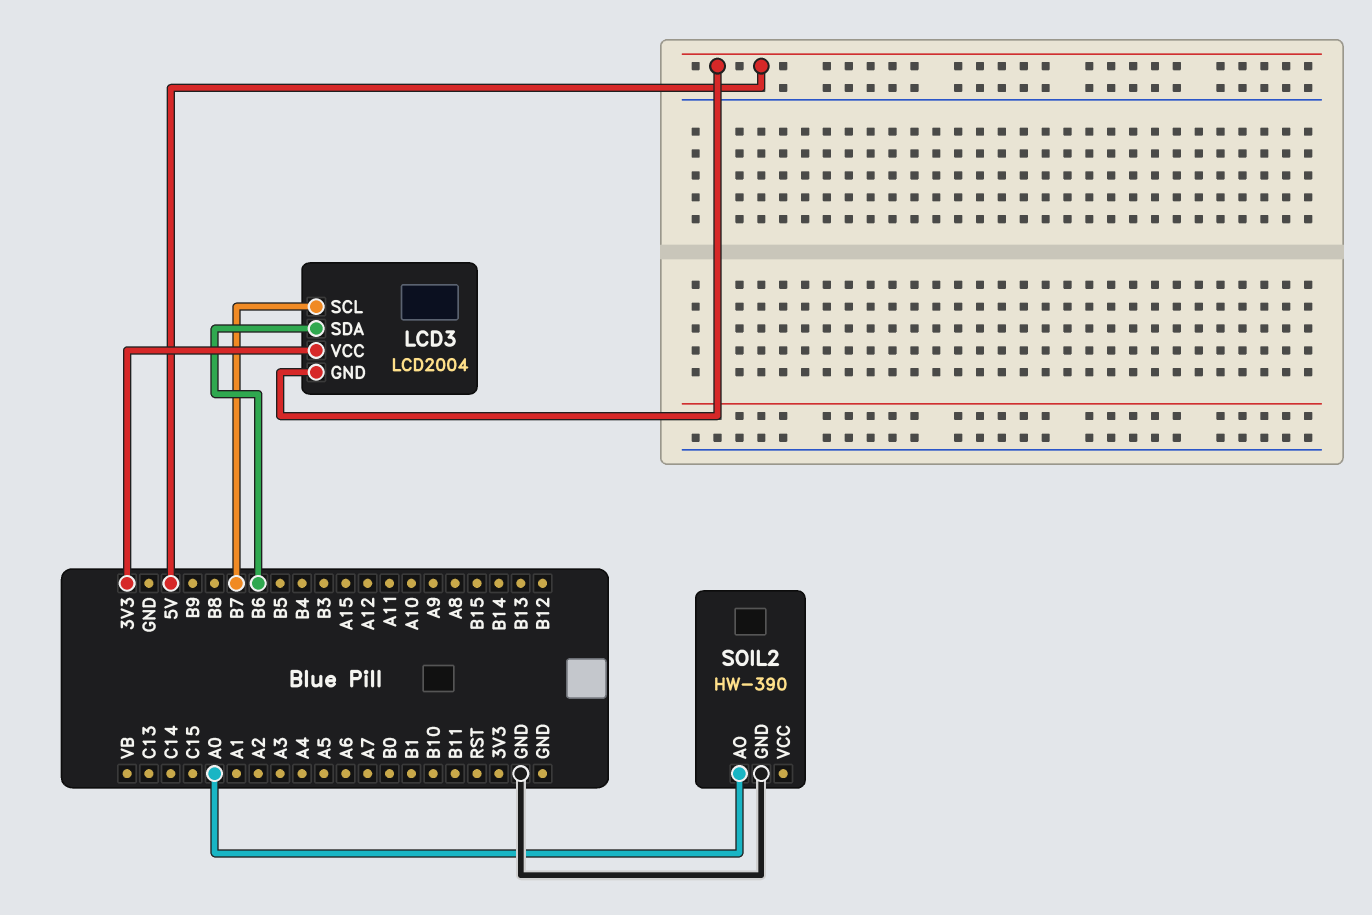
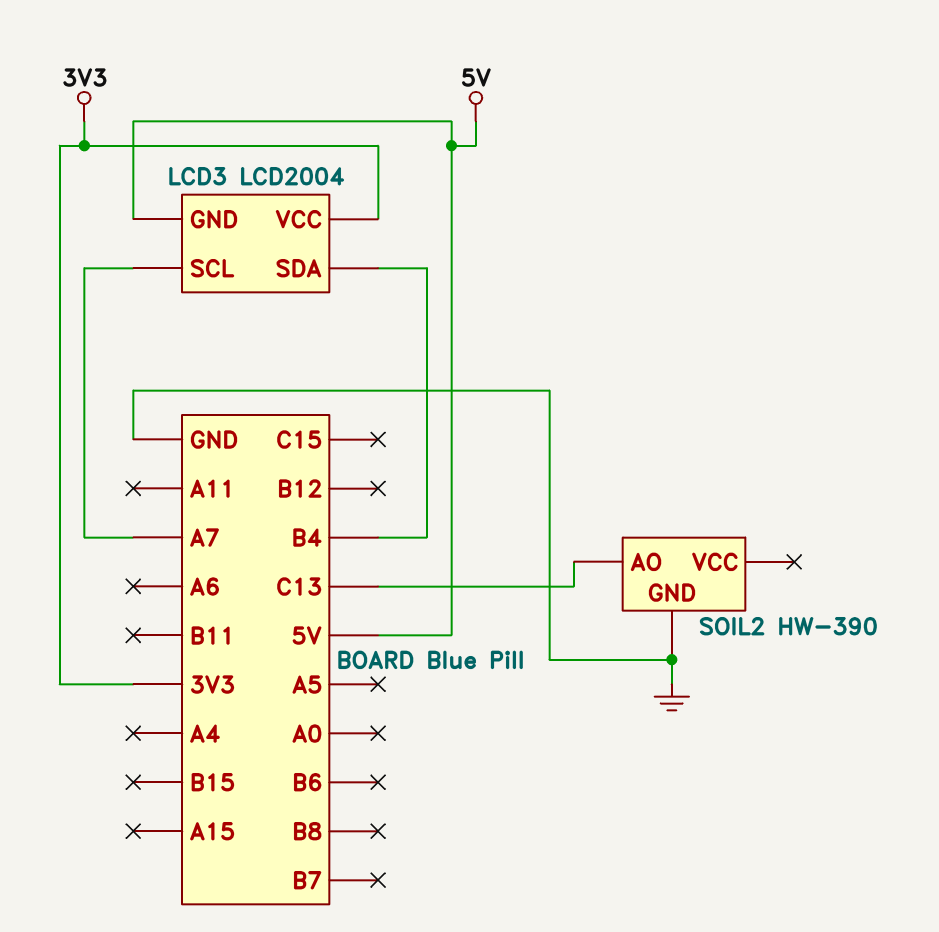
LCD3 pin SCL: B7 -> A7
LCD3 pin SDA: B6 -> B4
SOIL2 pin AO: A0 -> C13

